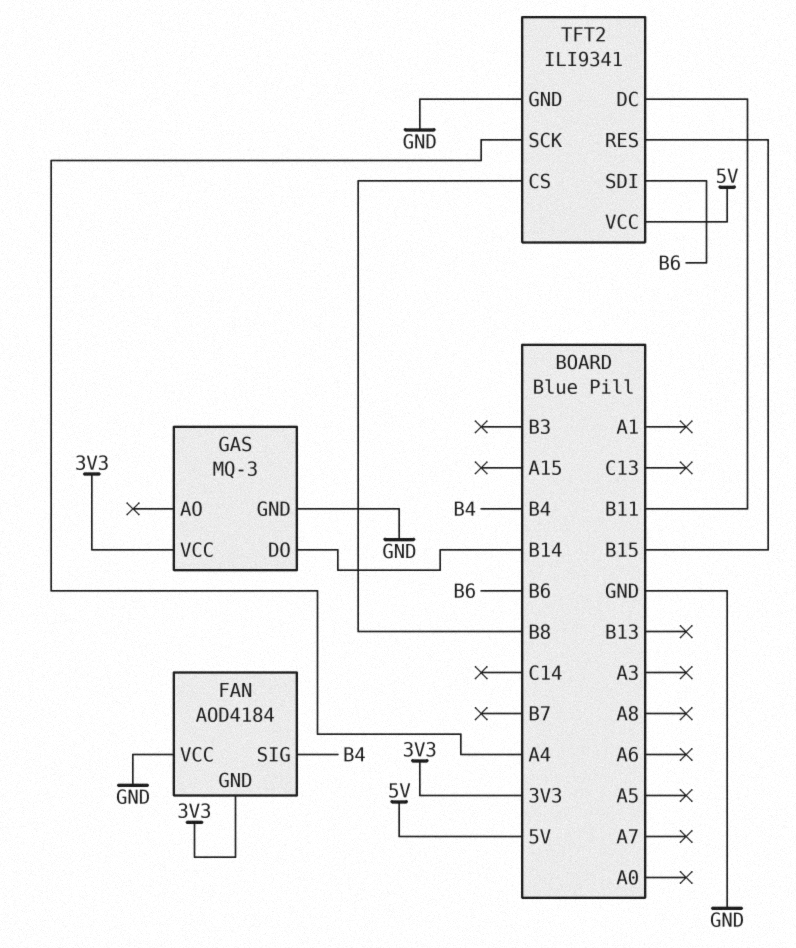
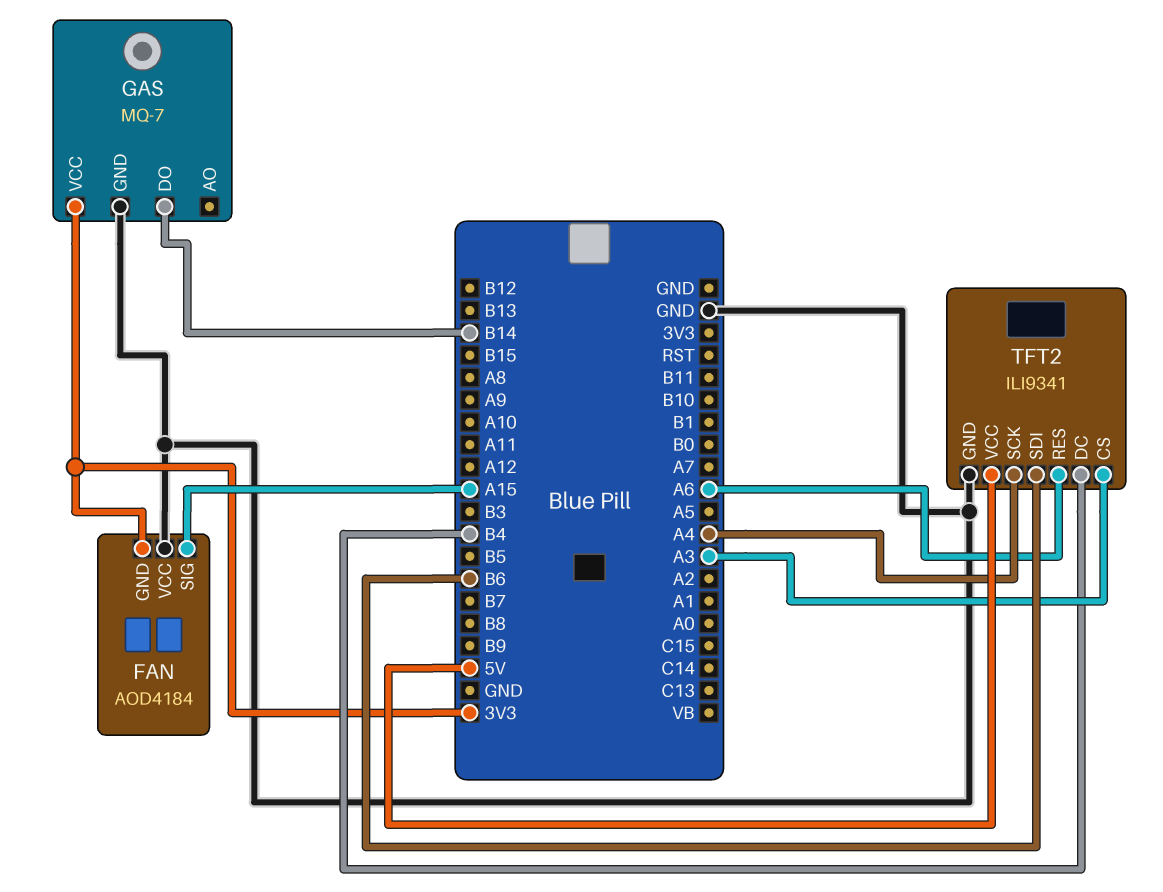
FAN pin SIG: B4 -> A15
GAS: MQ-3 -> MQ-7
TFT2 pin CS: B8 -> A3
TFT2 pin DC: B11 -> B4
TFT2 pin RES: B15 -> A6

